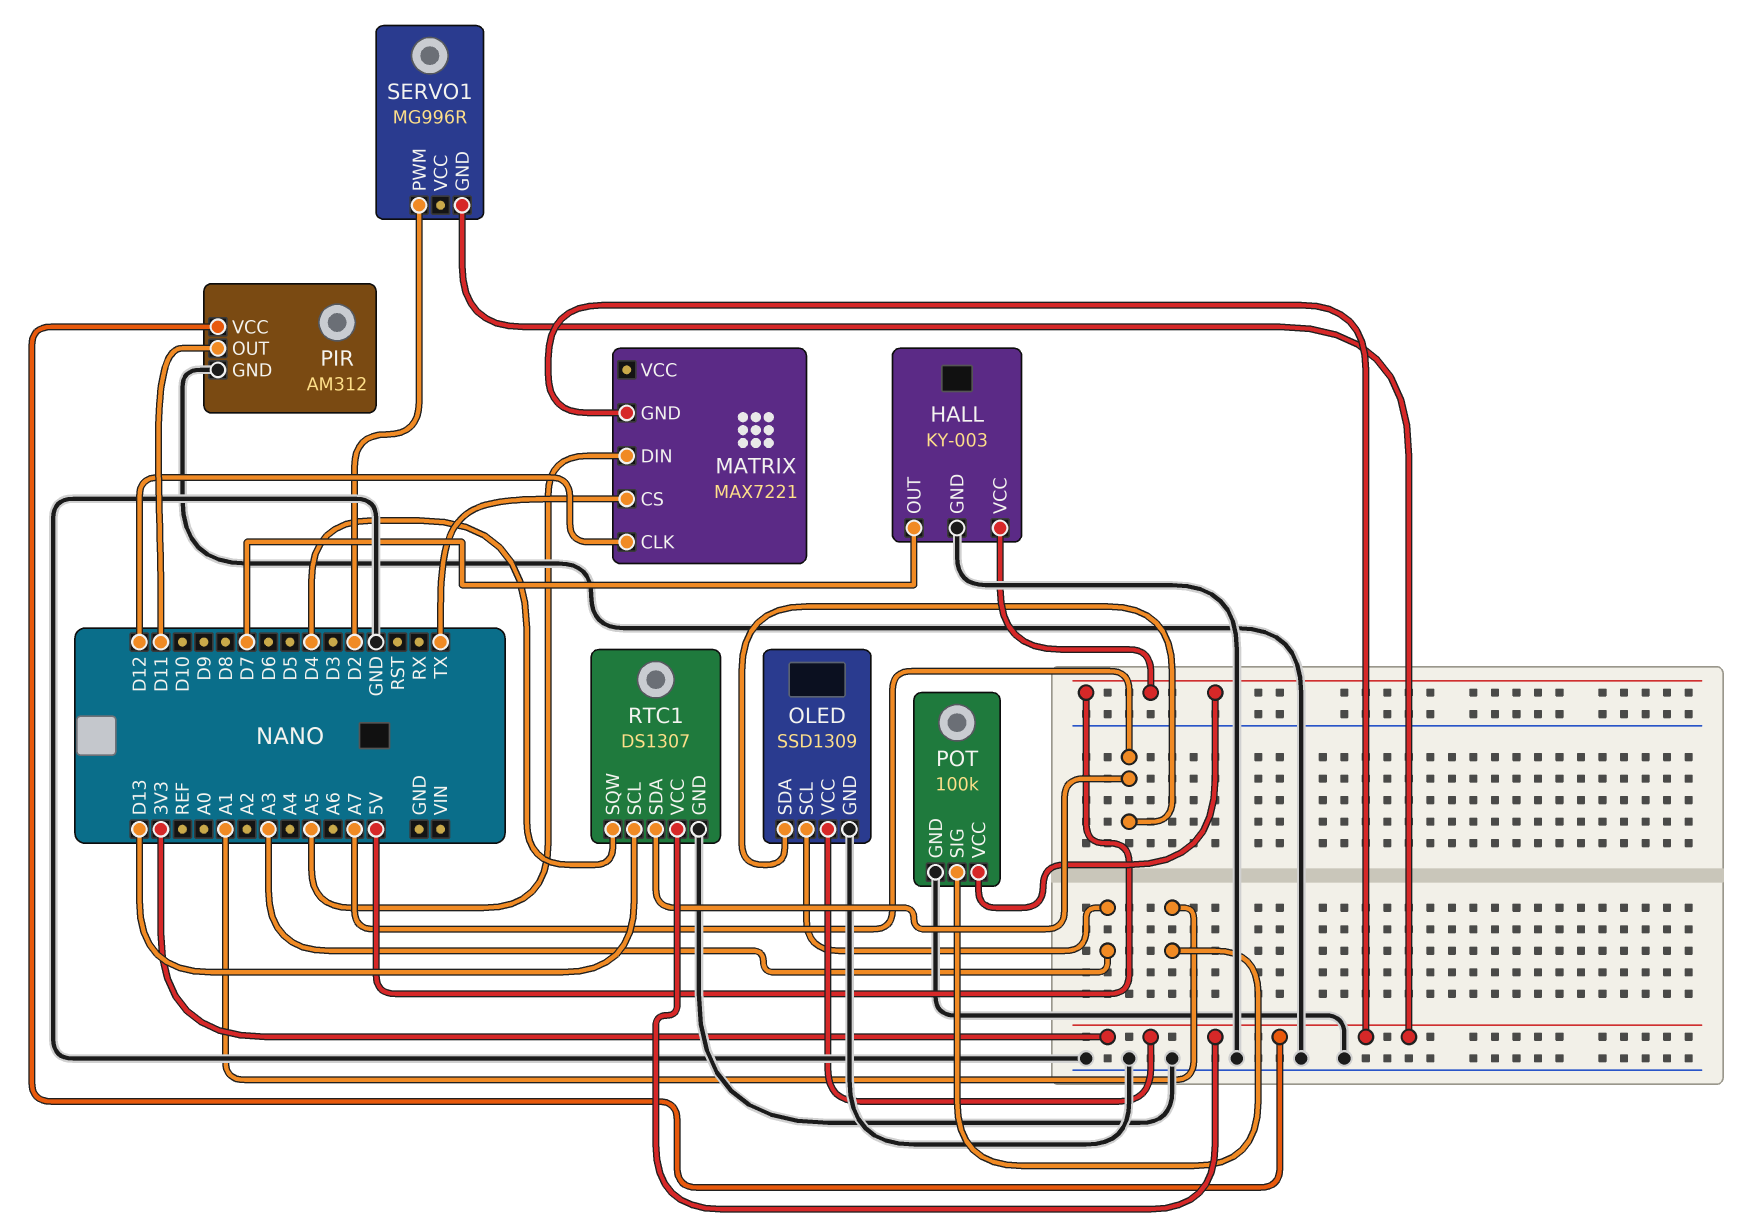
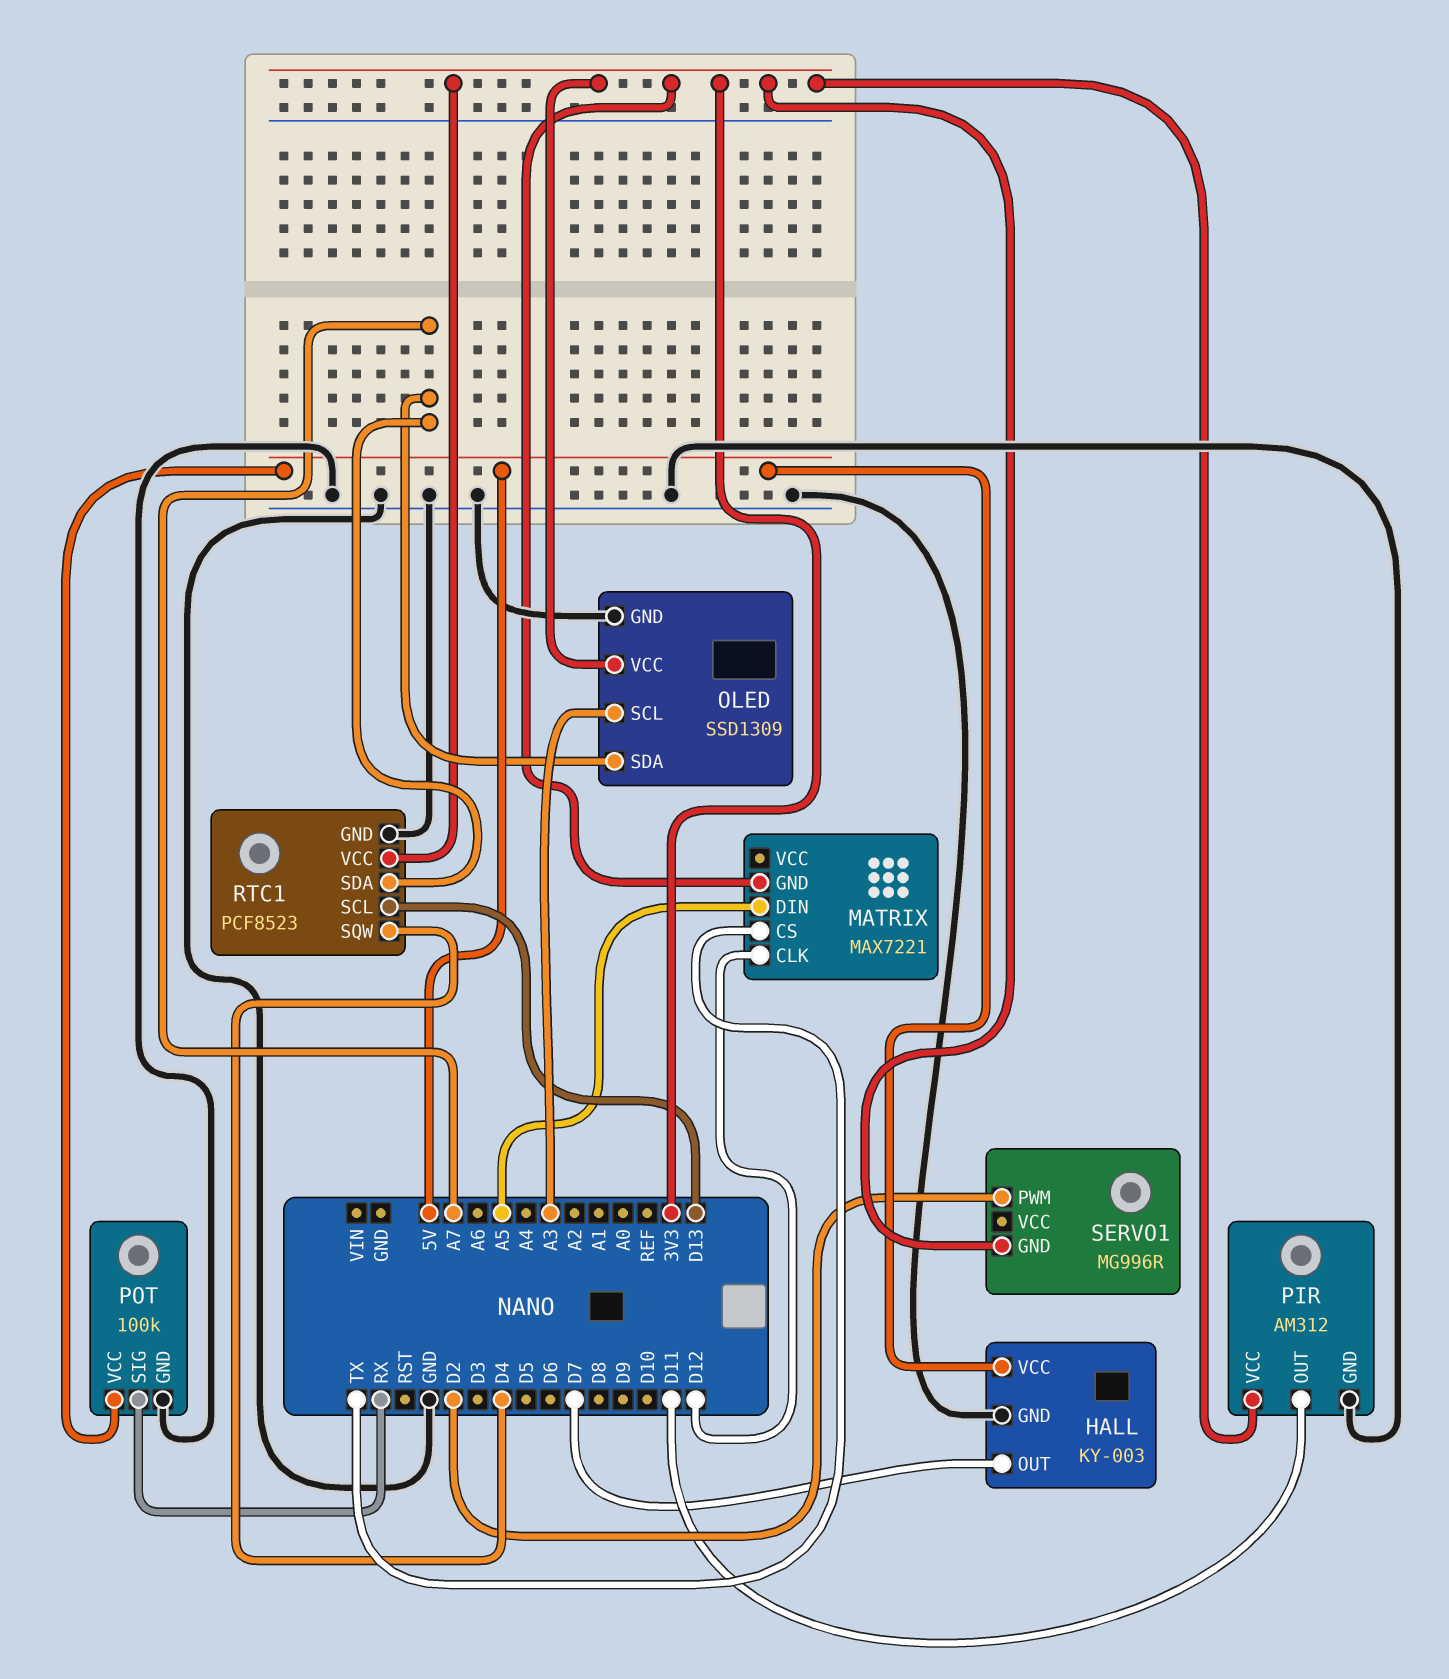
POT pin SIG: A1 -> RX
RTC1: DS1307 -> PCF8523

